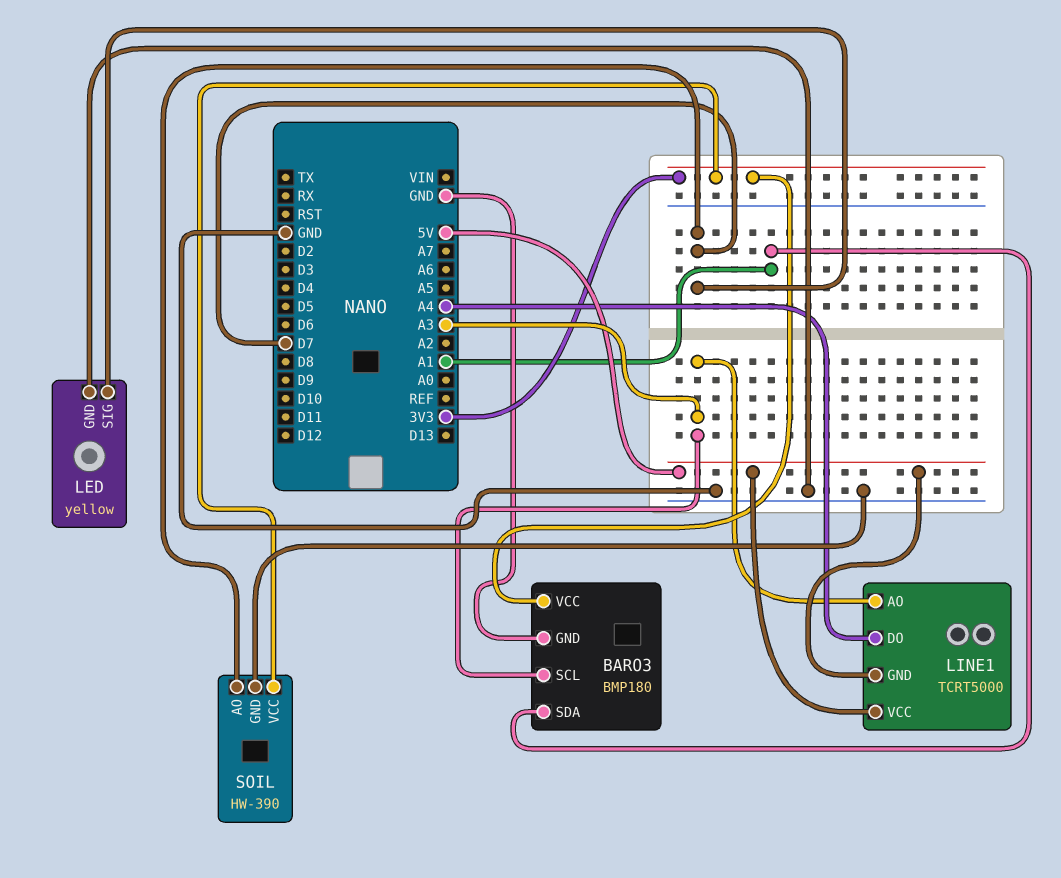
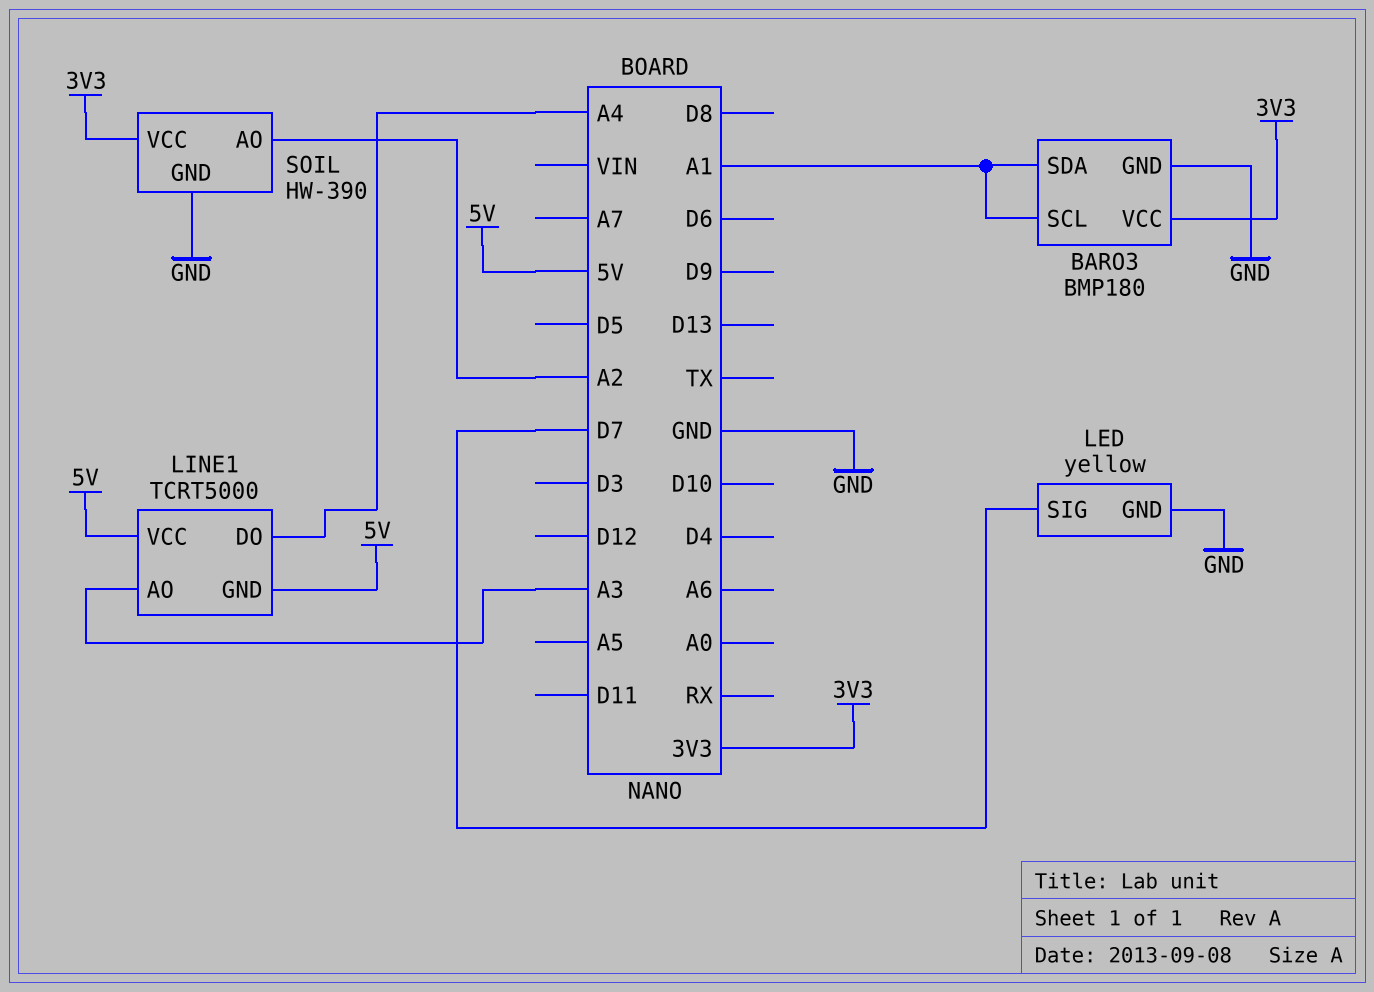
BARO3 pin SCL: A3 -> A1
SOIL pin AO: D7 -> A2

